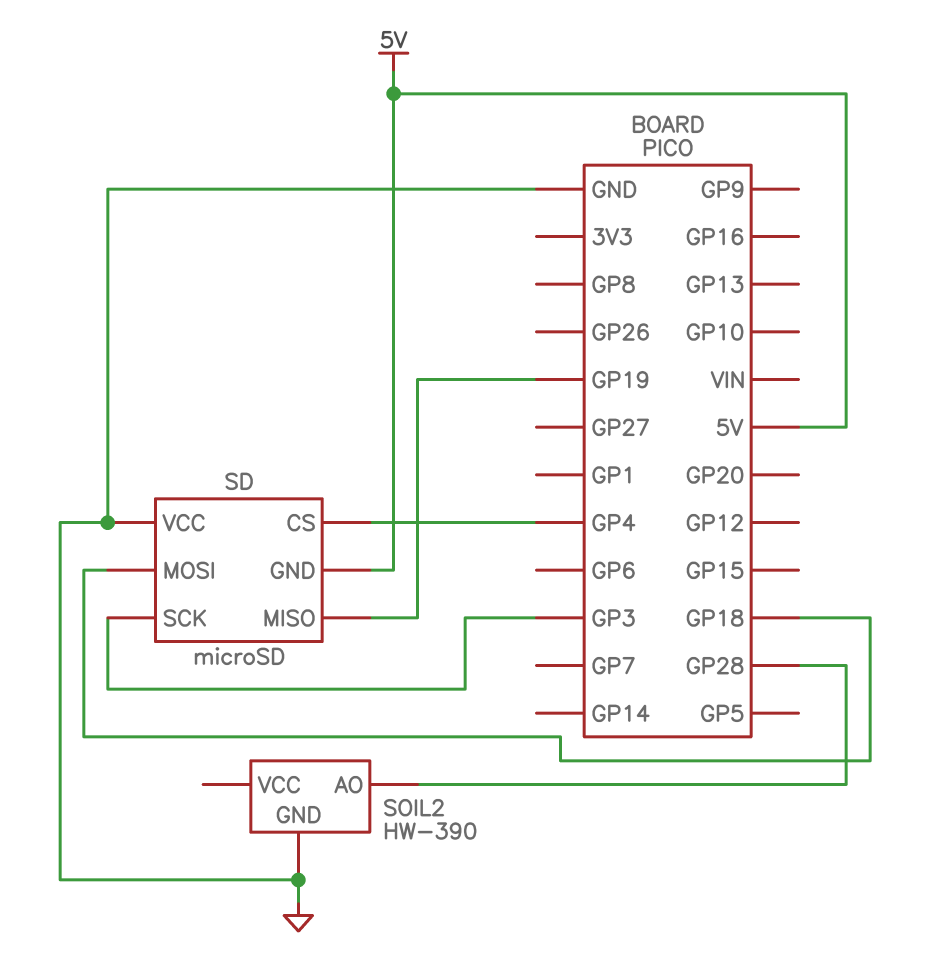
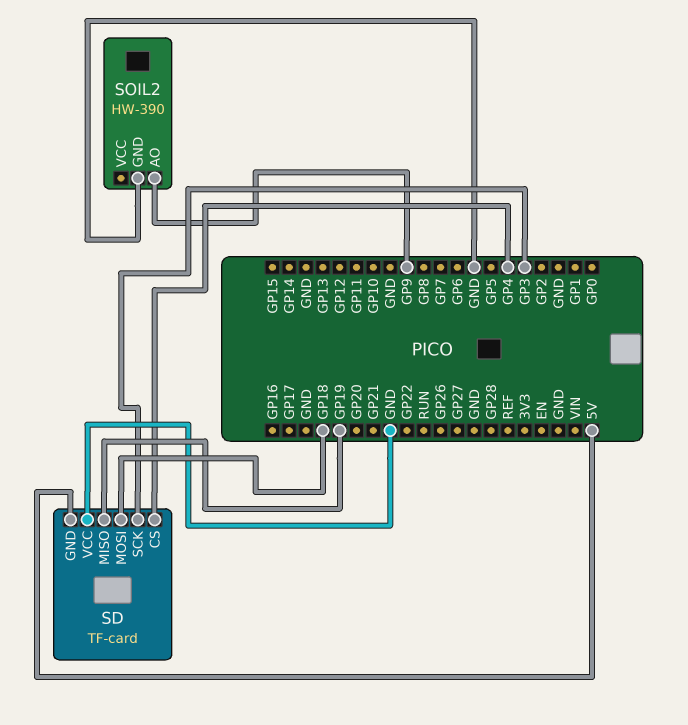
SD: microSD -> TF-card
SOIL2 pin AO: GP28 -> GP9

